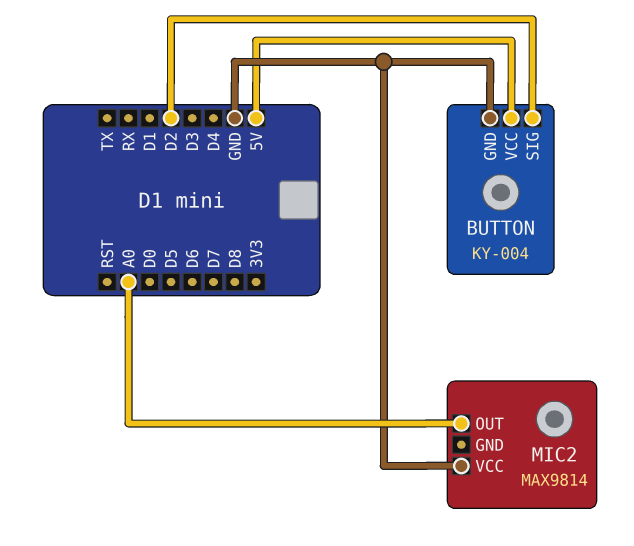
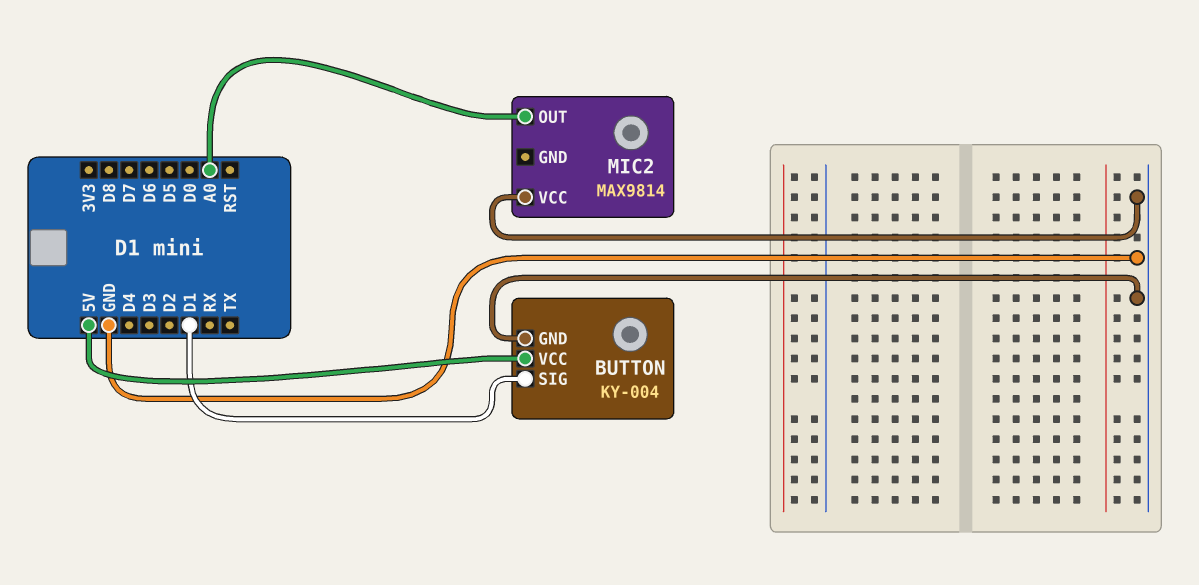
BUTTON pin SIG: D2 -> D1

